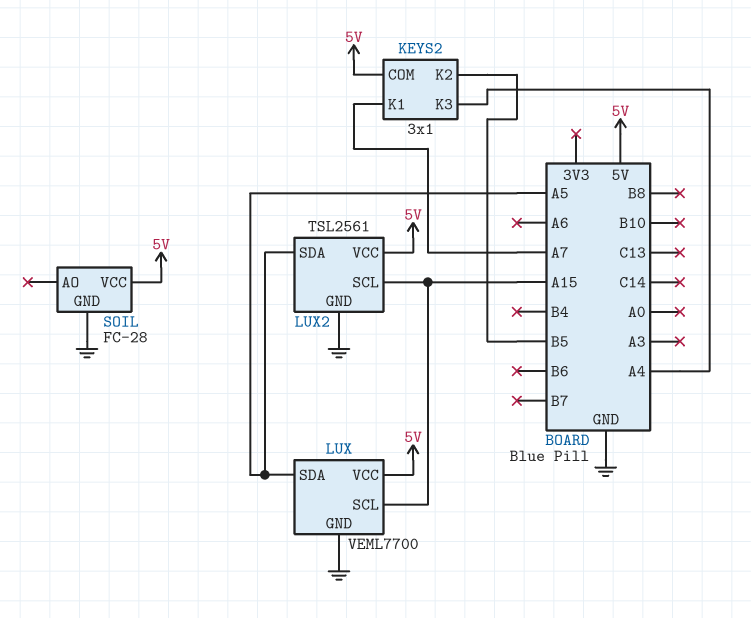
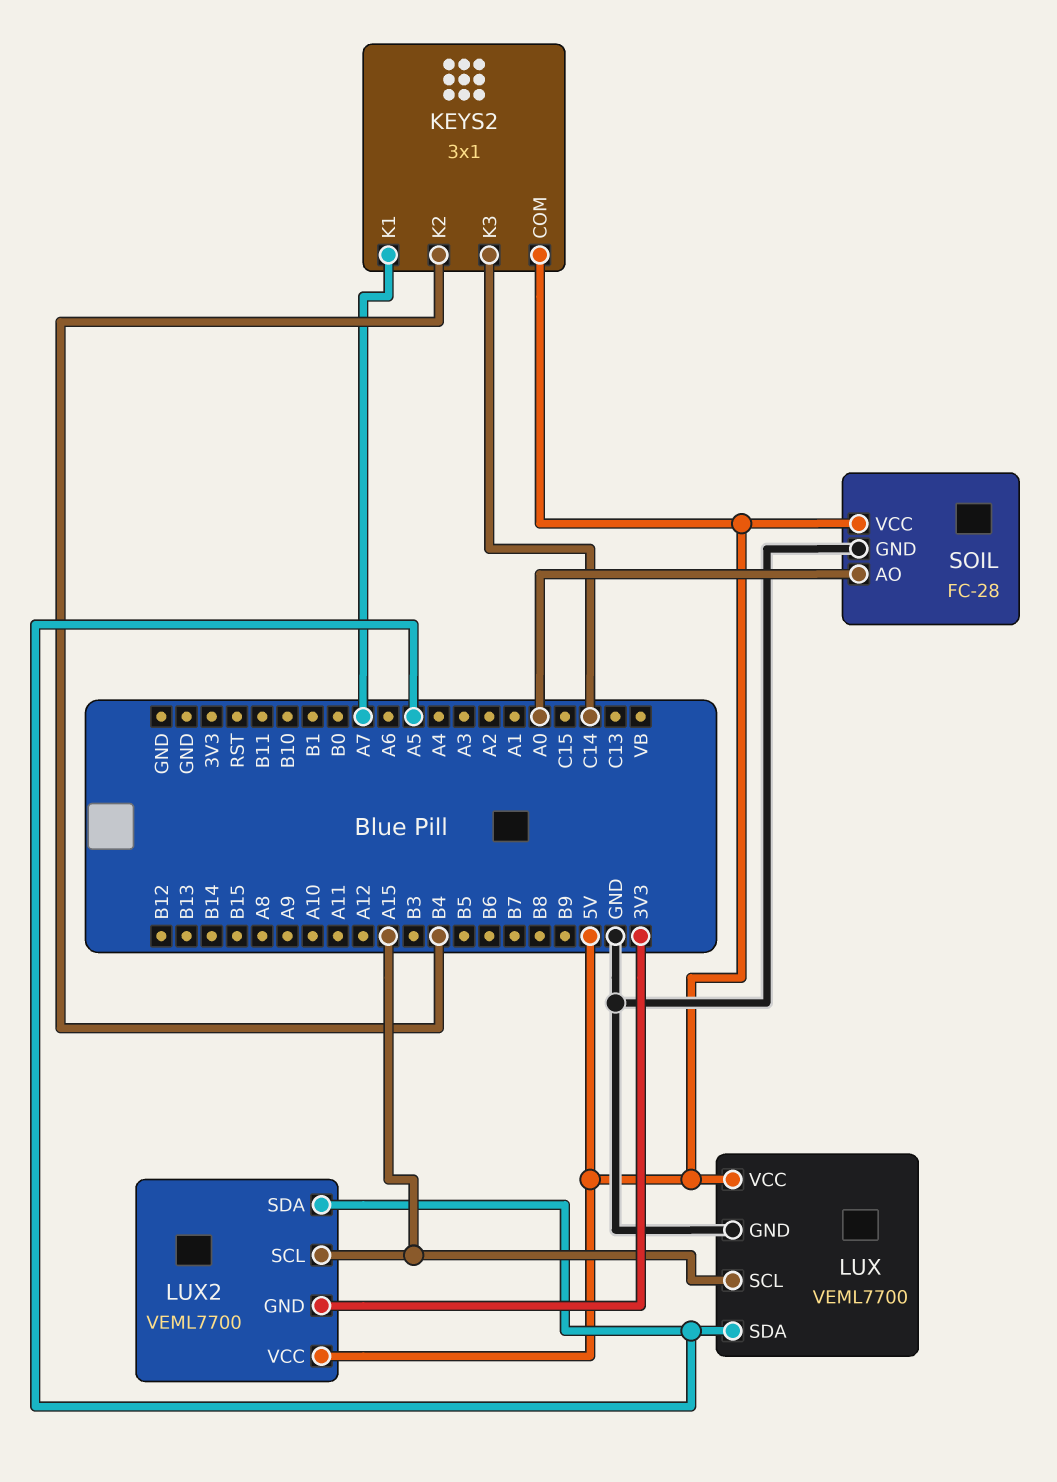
KEYS2 pin K2: B5 -> B4
KEYS2 pin K3: A4 -> C14
LUX2: TSL2561 -> VEML7700
LUX2 pin GND: GND -> 3V3
SOIL pin AO: none -> A0

